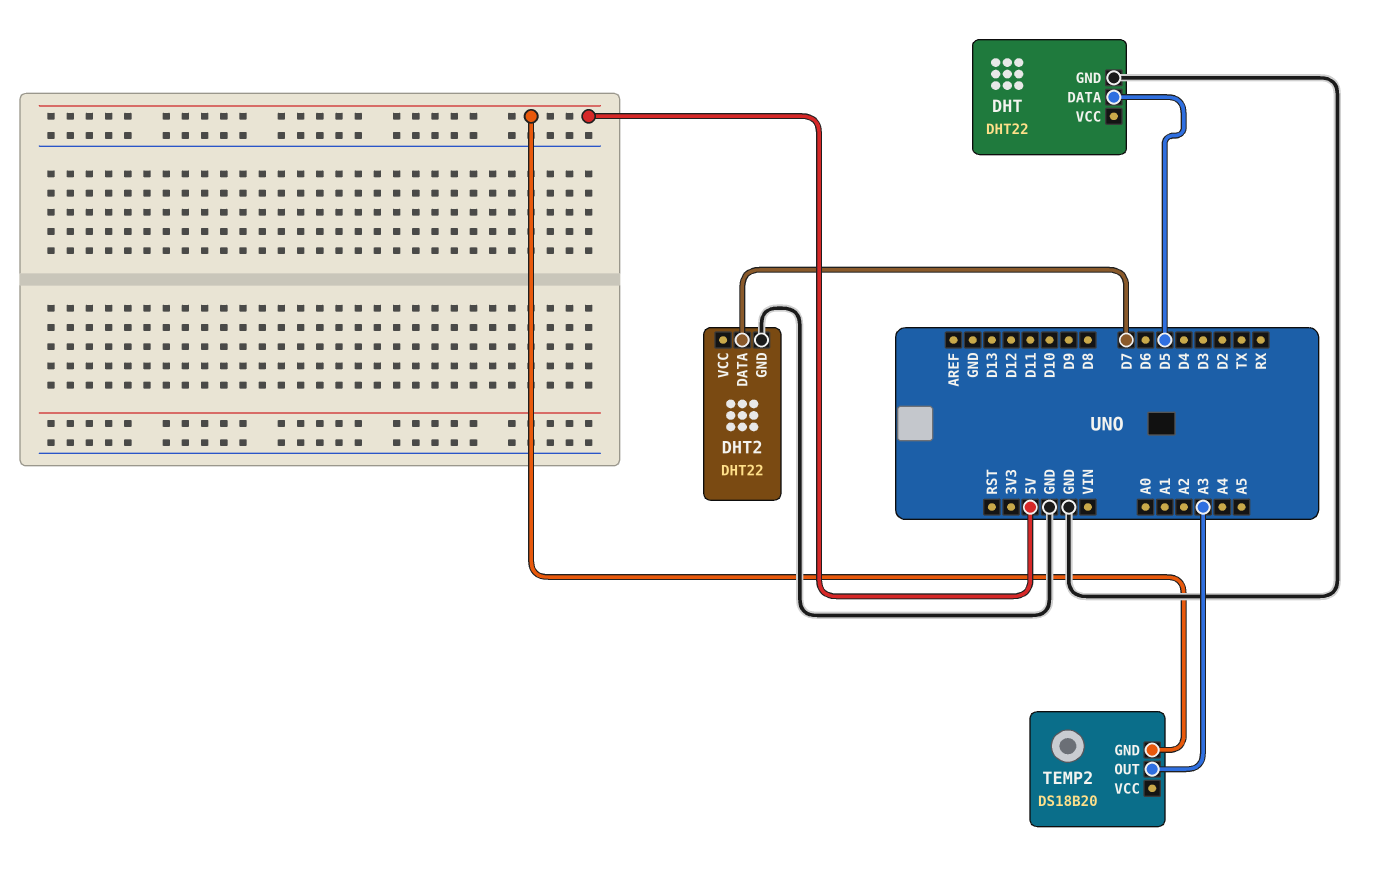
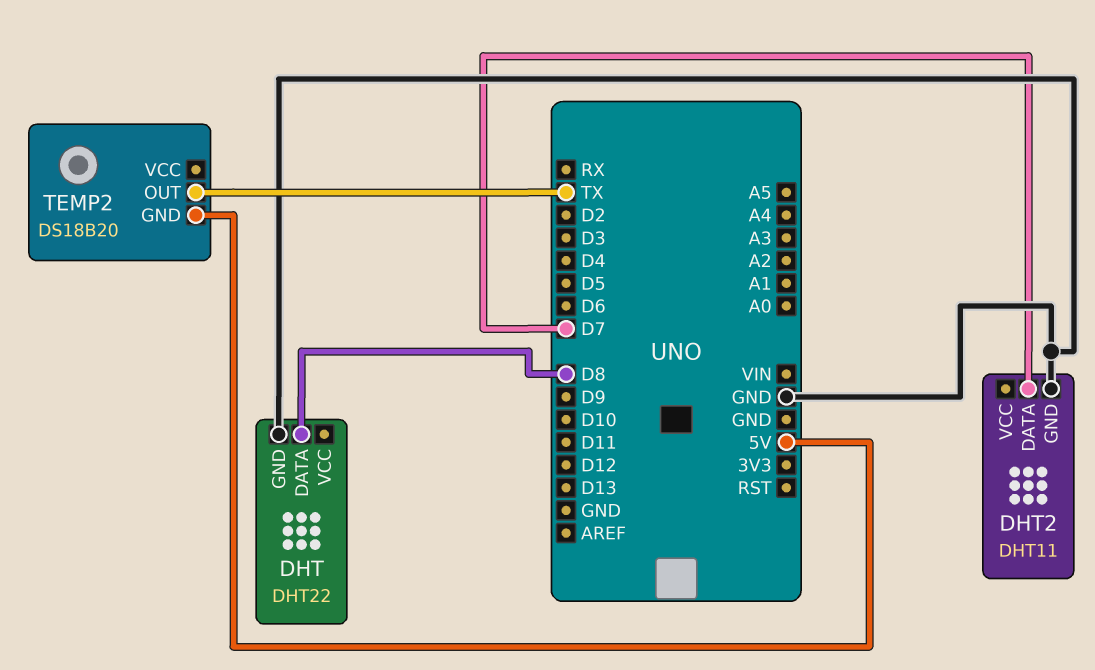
DHT pin DATA: D5 -> D8
DHT2: DHT22 -> DHT11
TEMP2 pin OUT: A3 -> TX

